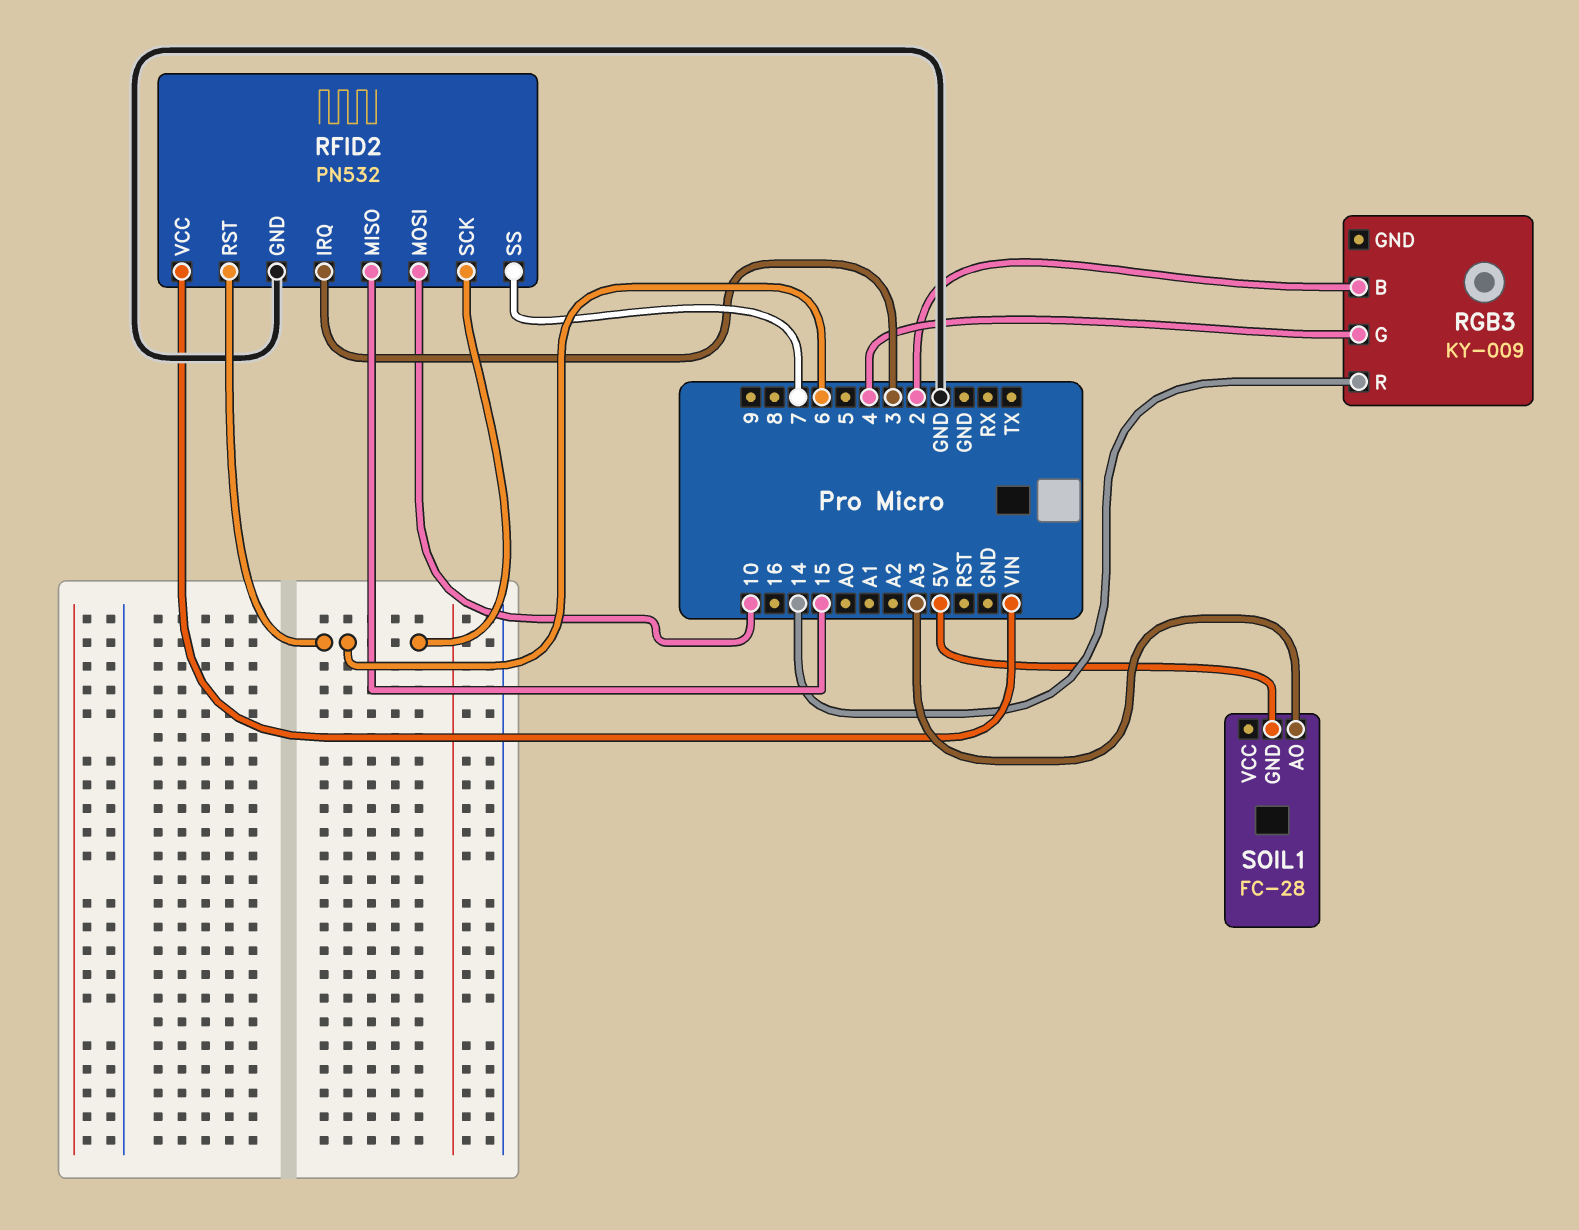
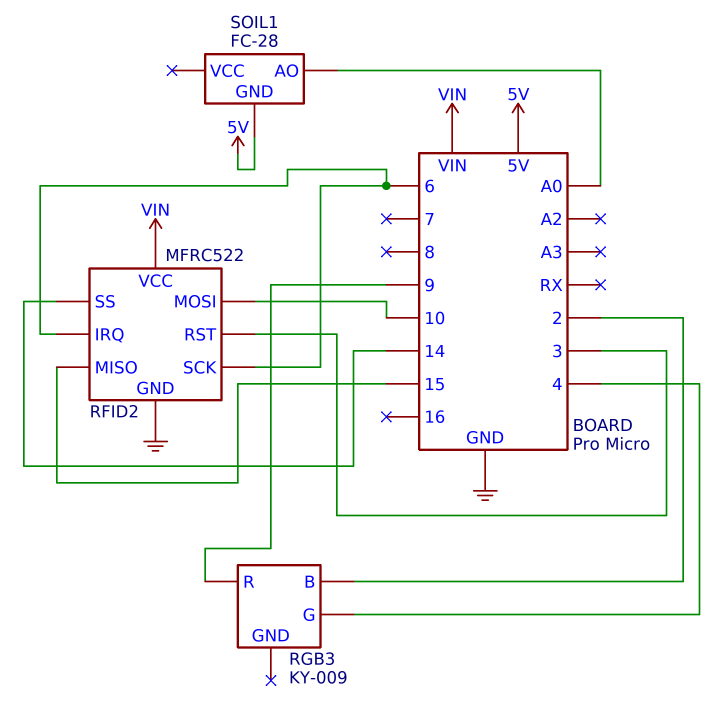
RFID2: PN532 -> MFRC522
RFID2 pin IRQ: 3 -> 6
RFID2 pin RST: 6 -> 3
RFID2 pin SS: 7 -> 14
RGB3 pin R: 14 -> 9
SOIL1 pin AO: A3 -> A0

